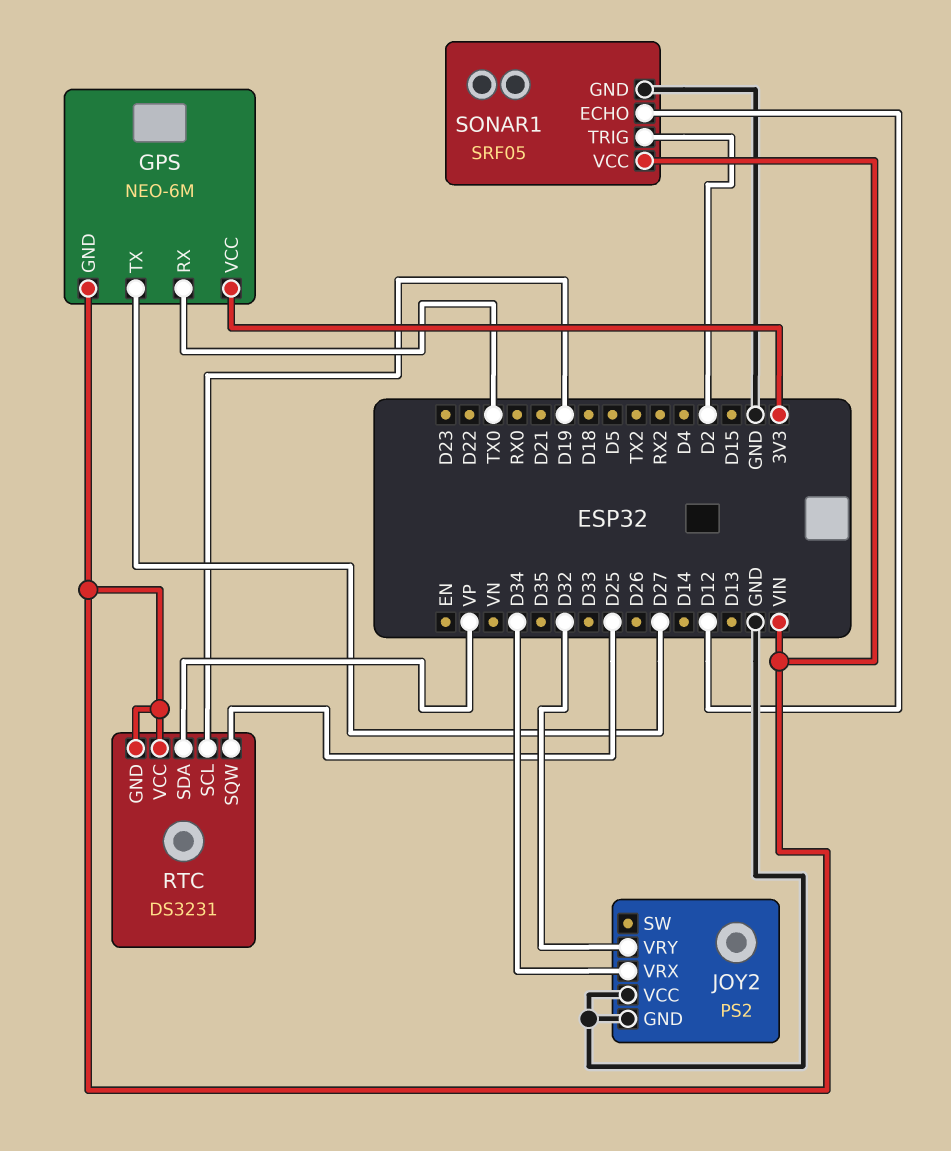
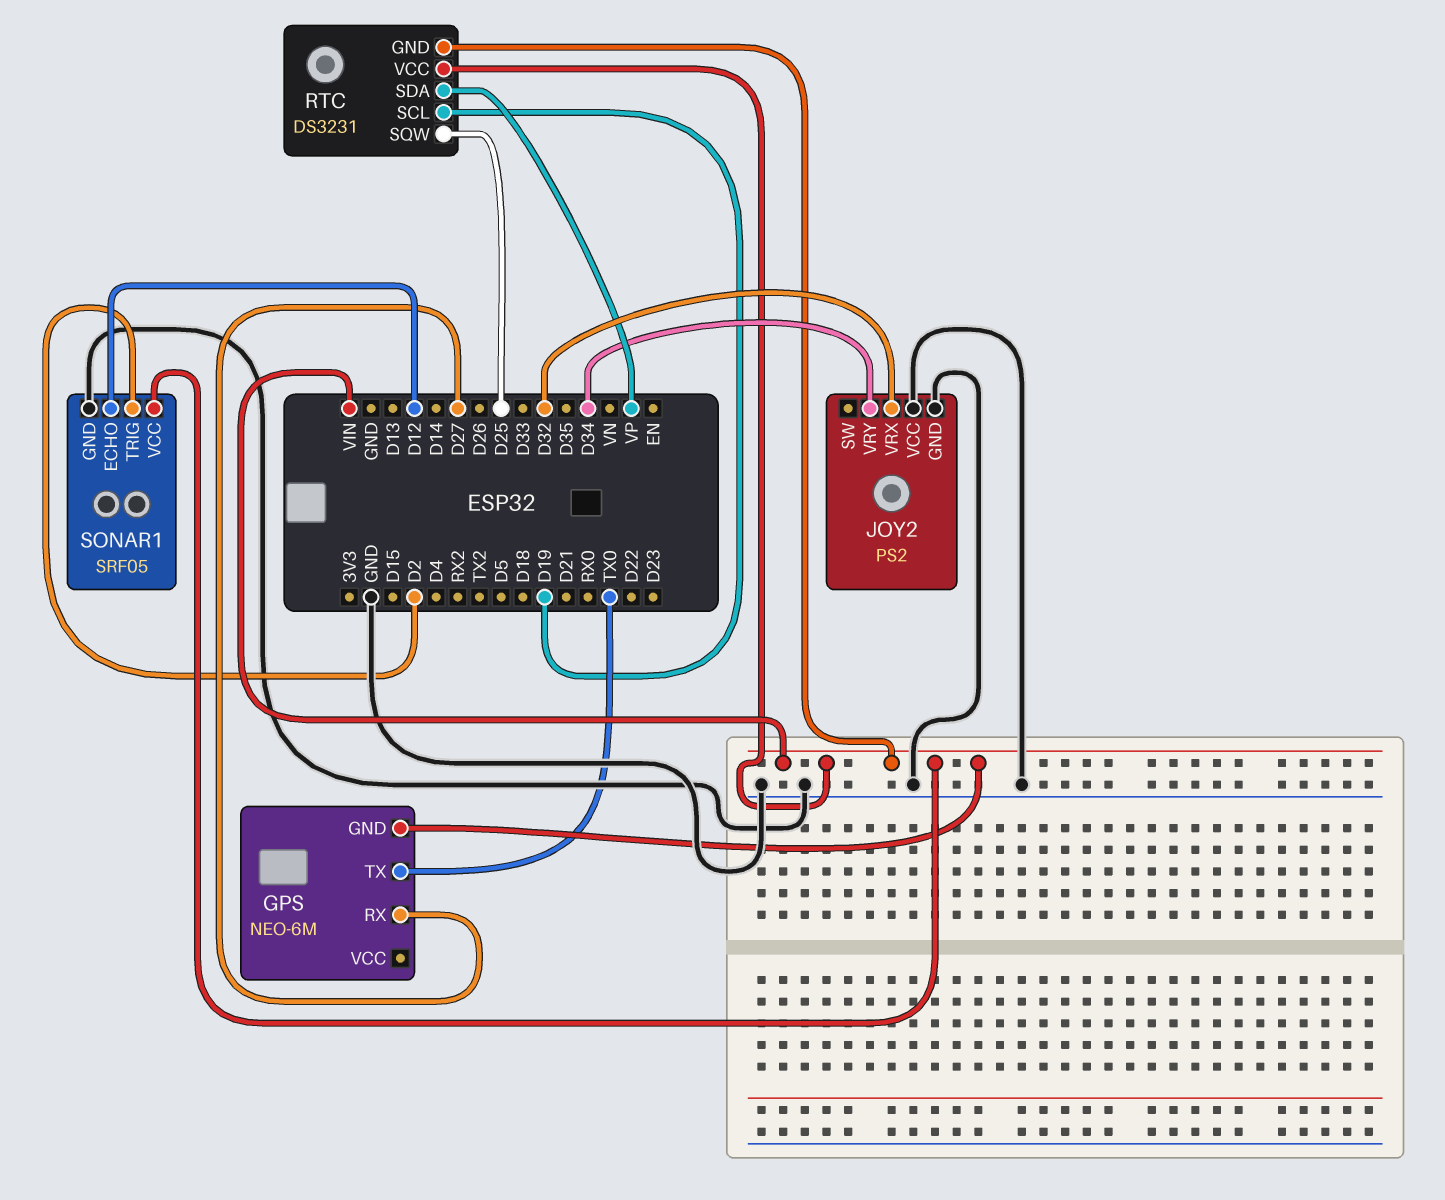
GPS pin RX: TX0 -> D27
GPS pin TX: D27 -> TX0
GPS pin VCC: 3V3 -> none
JOY2 pin VRX: D34 -> D32
JOY2 pin VRY: D32 -> D34

